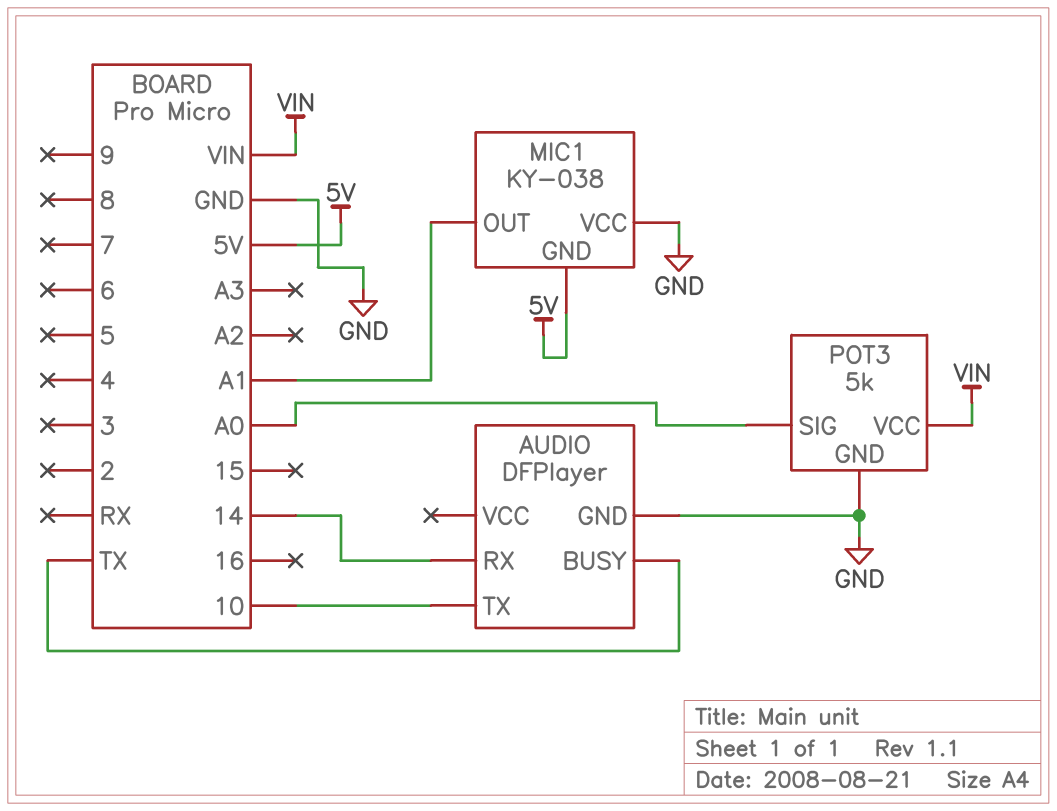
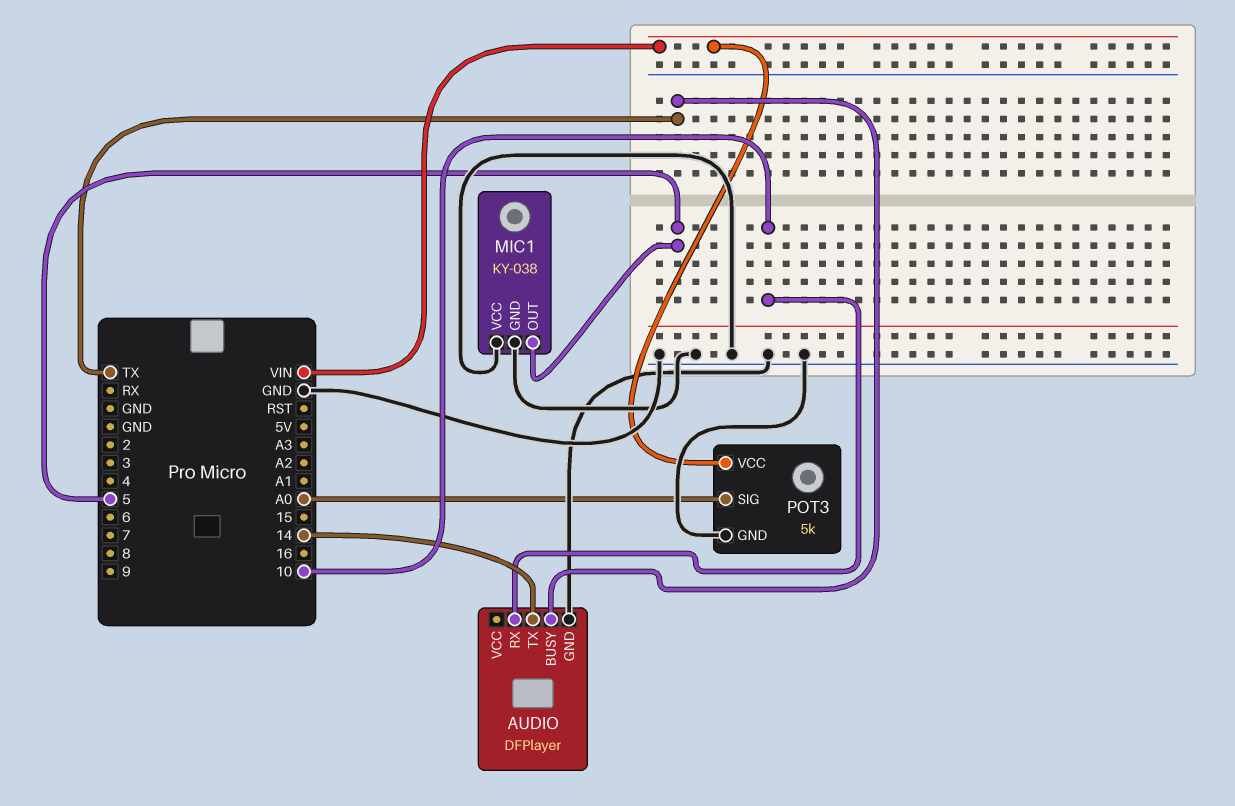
AUDIO pin RX: 14 -> 10
AUDIO pin TX: 10 -> 14
MIC1 pin GND: 5V -> GND
MIC1 pin OUT: A1 -> 5

